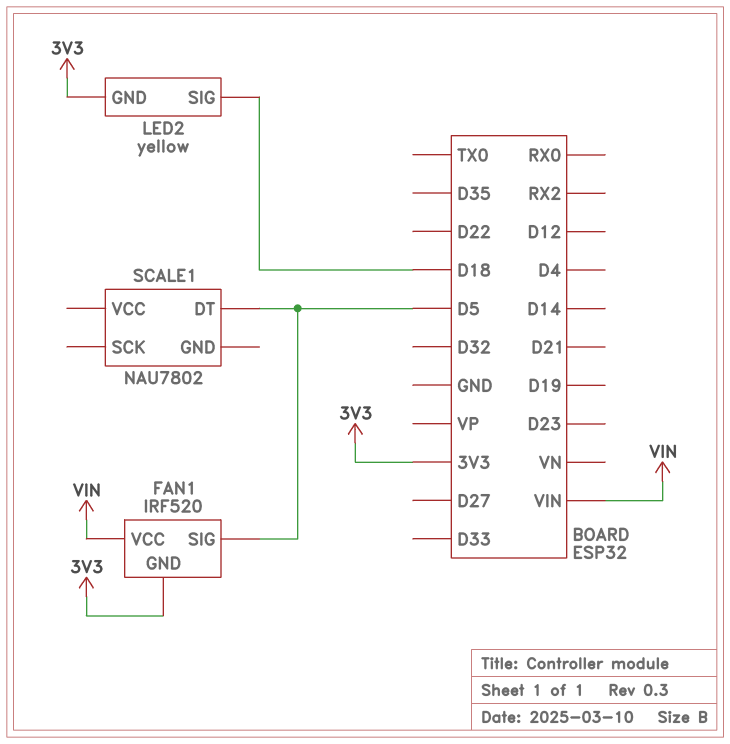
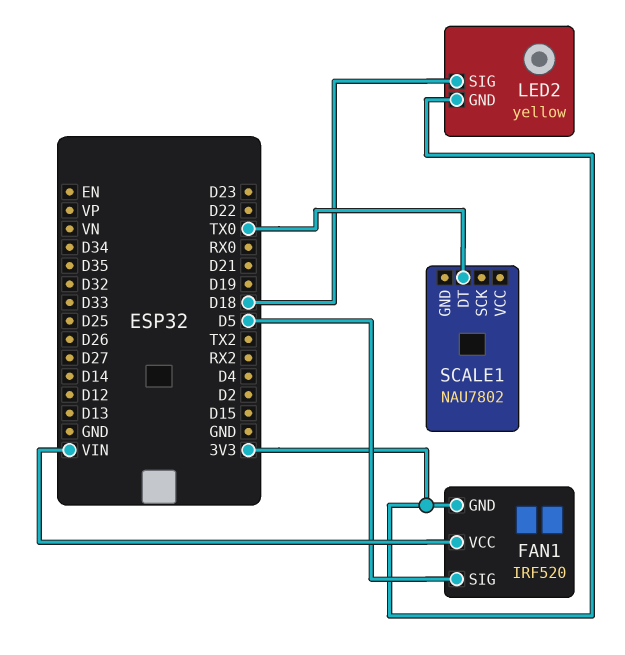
SCALE1 pin DT: D5 -> TX0

